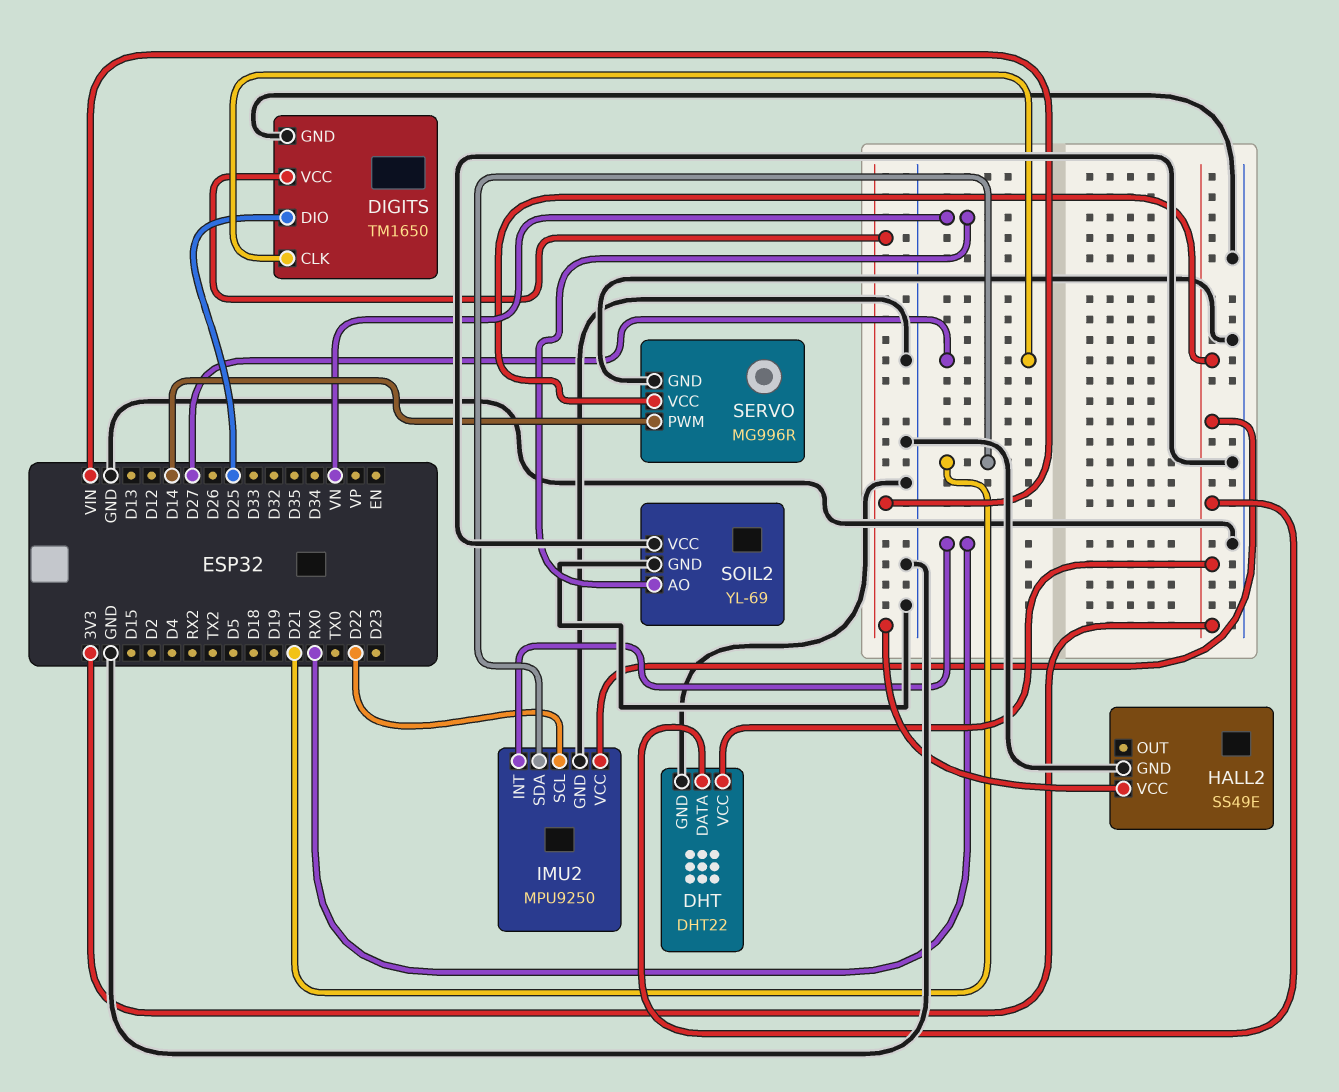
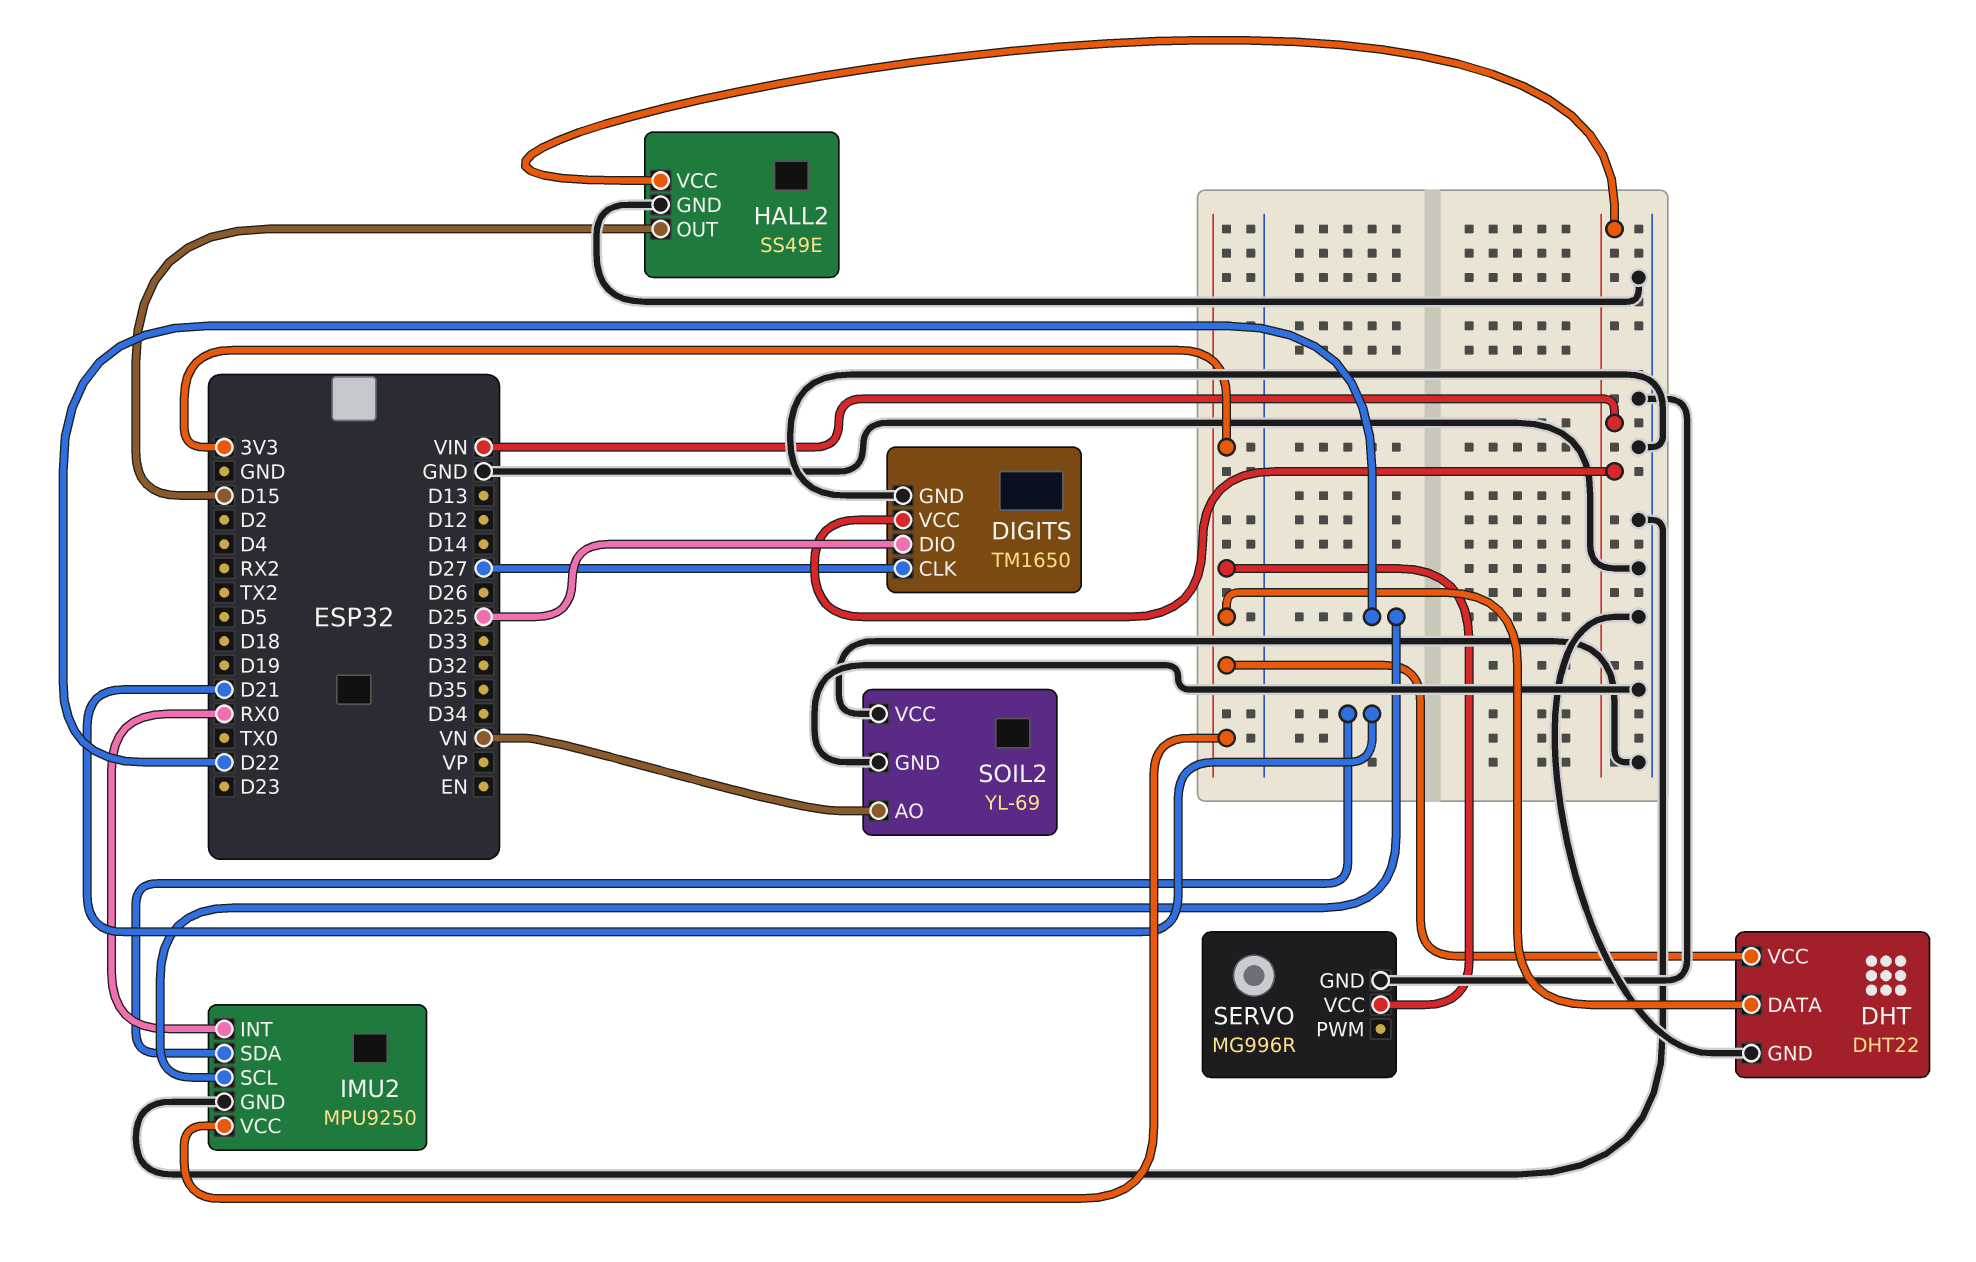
HALL2 pin OUT: none -> D15
SERVO pin PWM: D14 -> none

